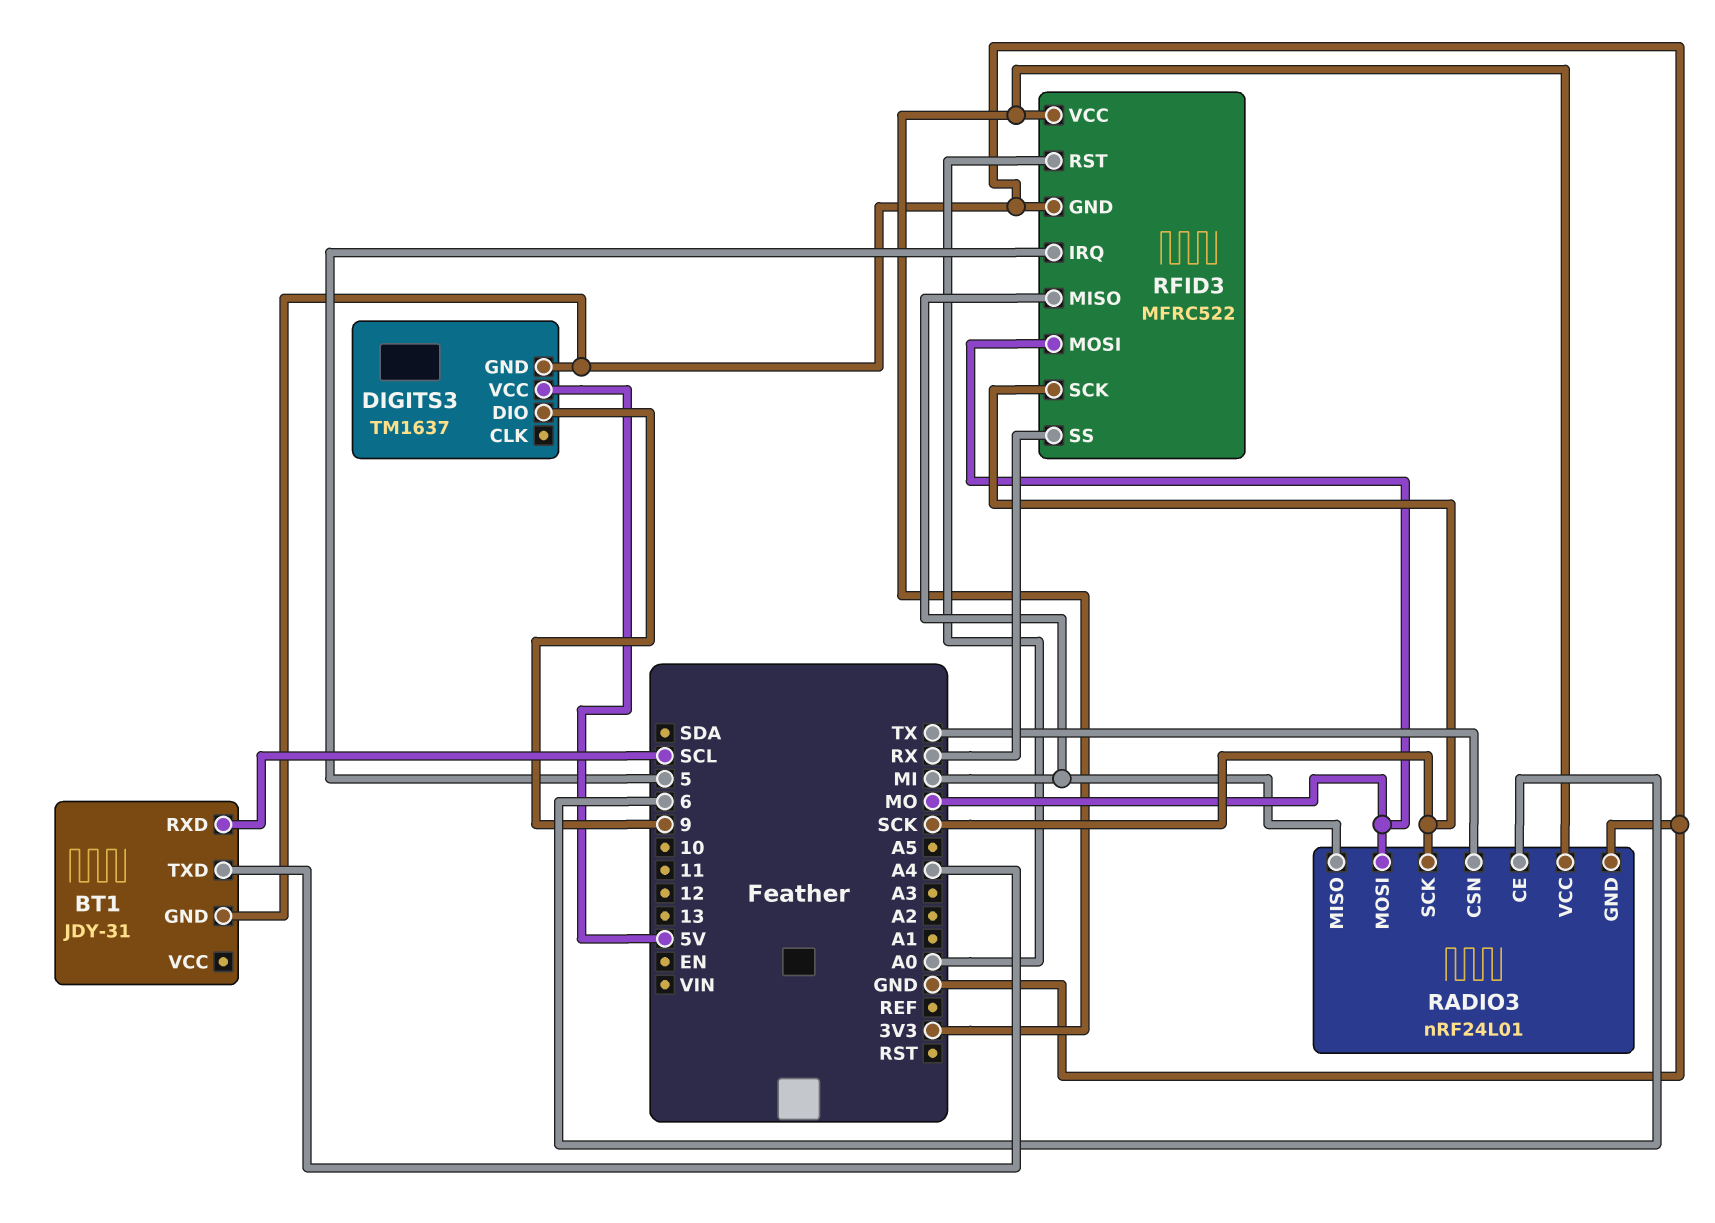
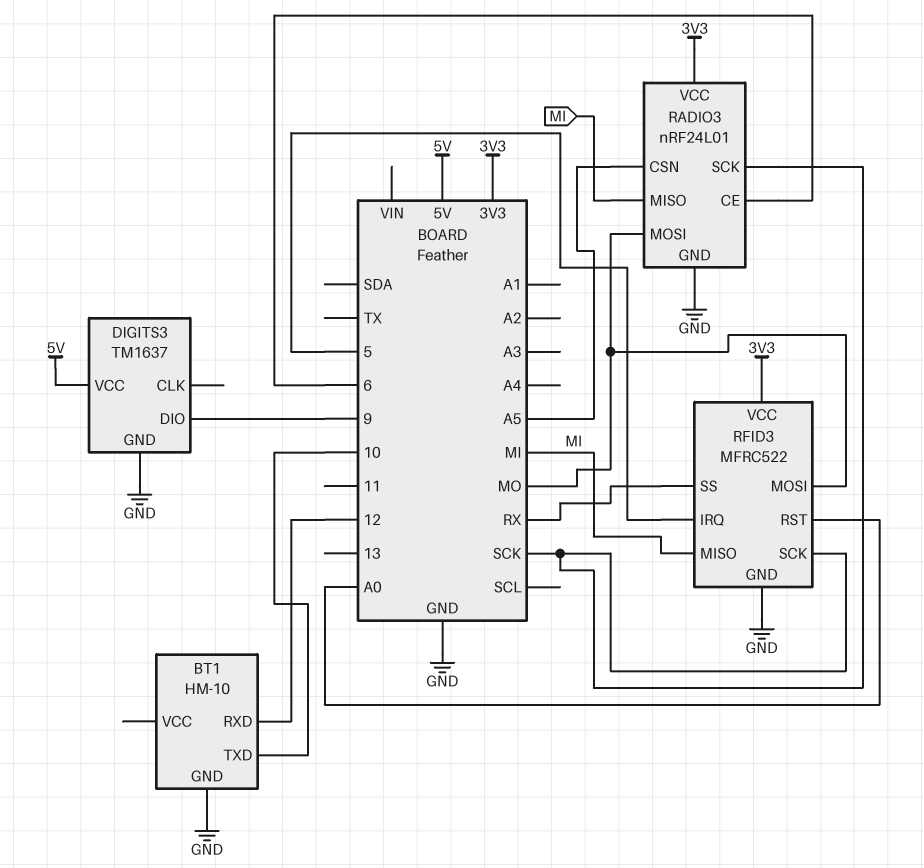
BT1: JDY-31 -> HM-10
BT1 pin RXD: SCL -> 12
BT1 pin TXD: A4 -> 10
RADIO3 pin CSN: TX -> A5

